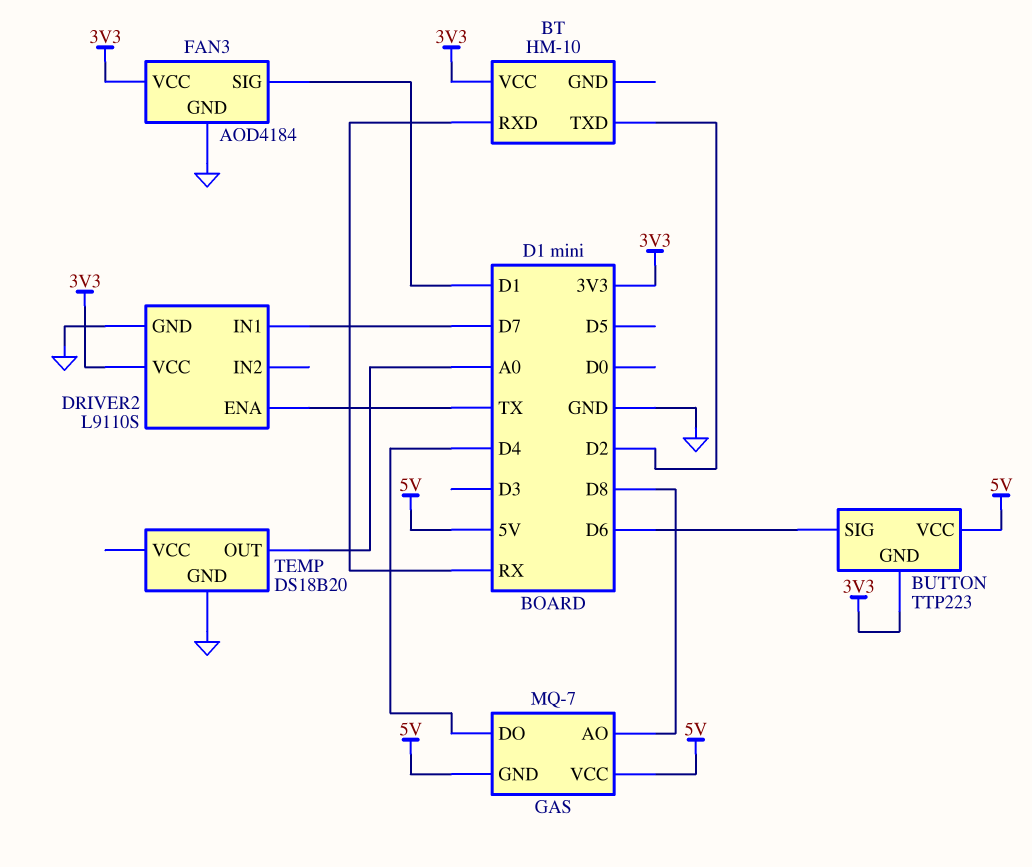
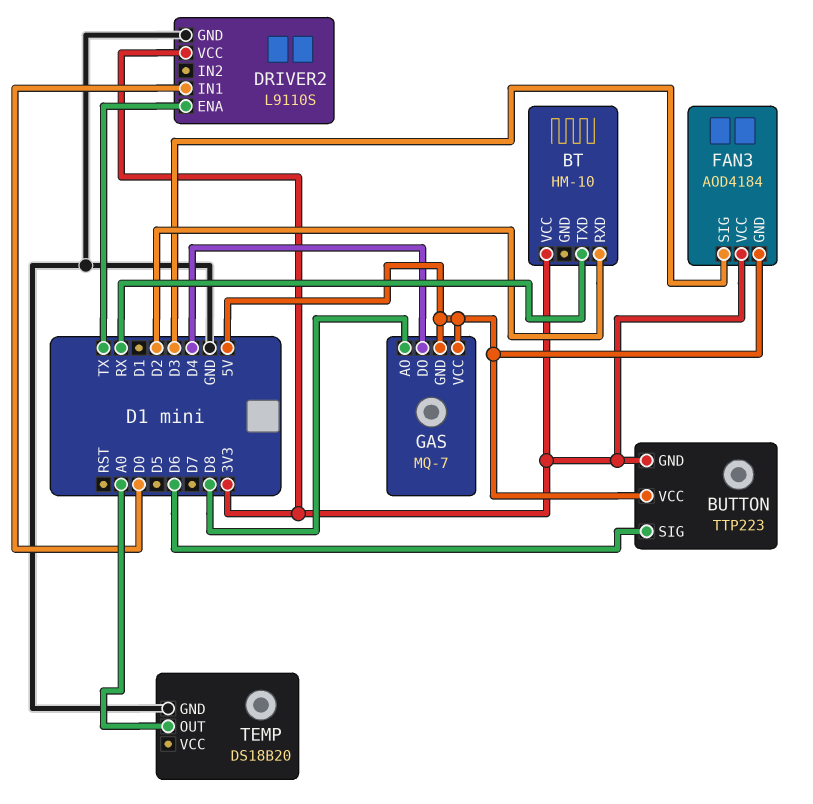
BT pin RXD: RX -> D2
BT pin TXD: D2 -> RX
DRIVER2 pin IN1: D7 -> D0
FAN3 pin GND: GND -> 5V
FAN3 pin SIG: D1 -> D3

